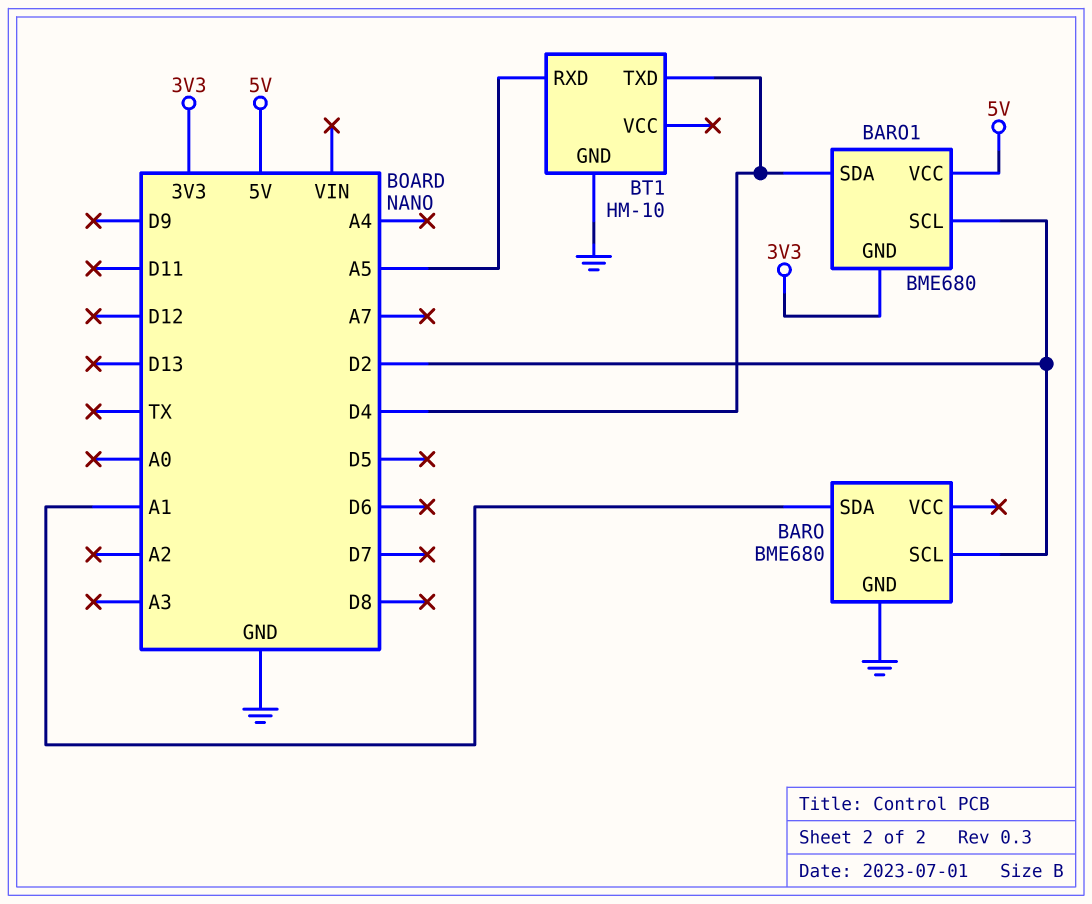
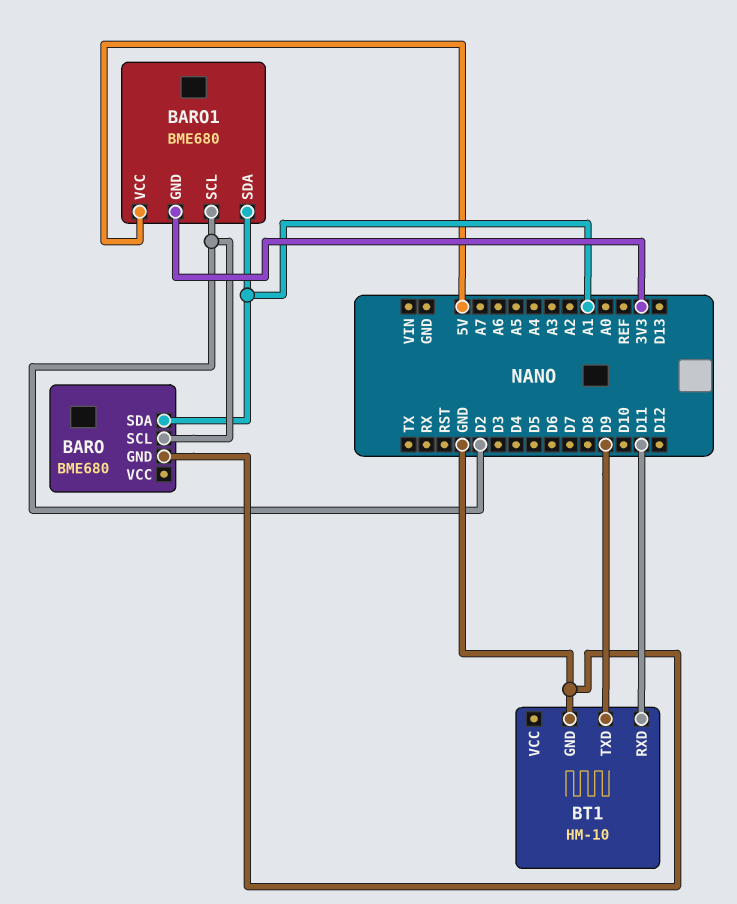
BARO1 pin SDA: D4 -> A1
BT1 pin RXD: A5 -> D11
BT1 pin TXD: D4 -> D9

